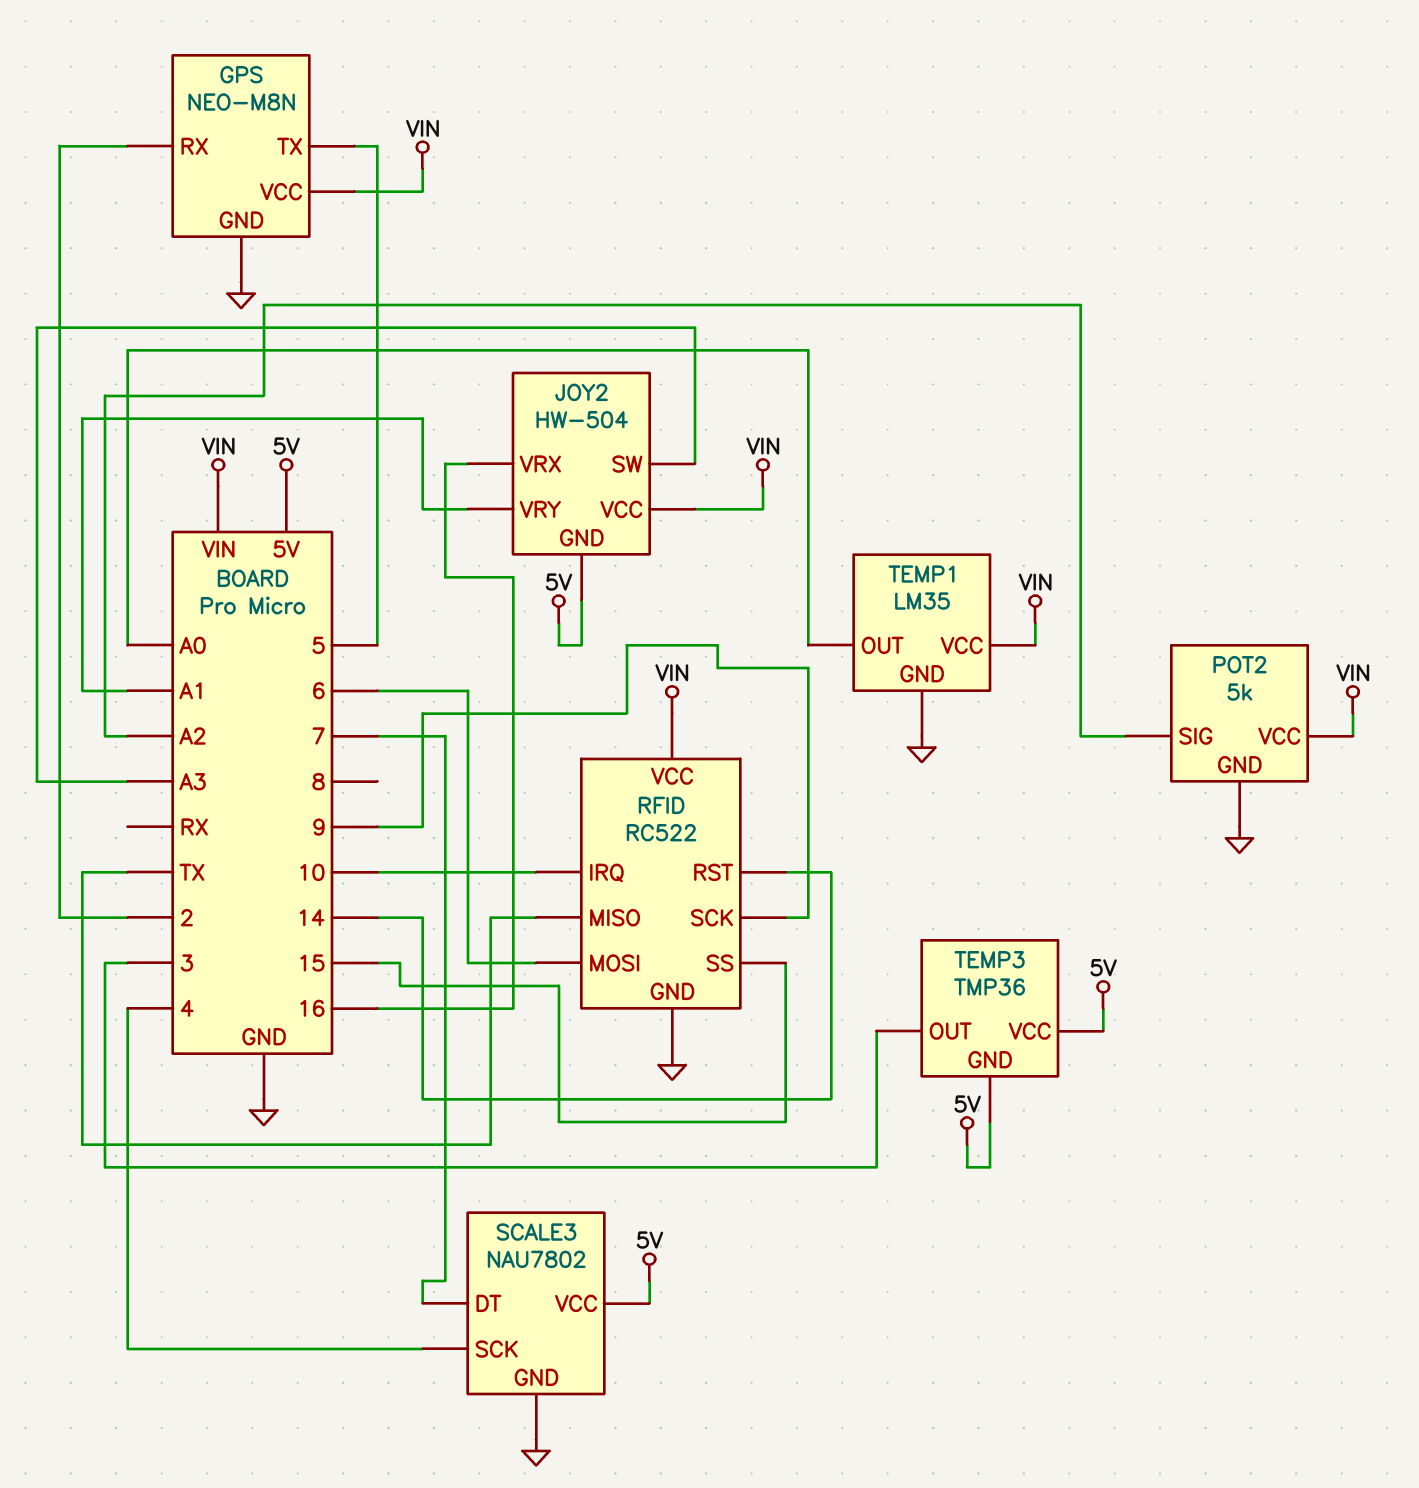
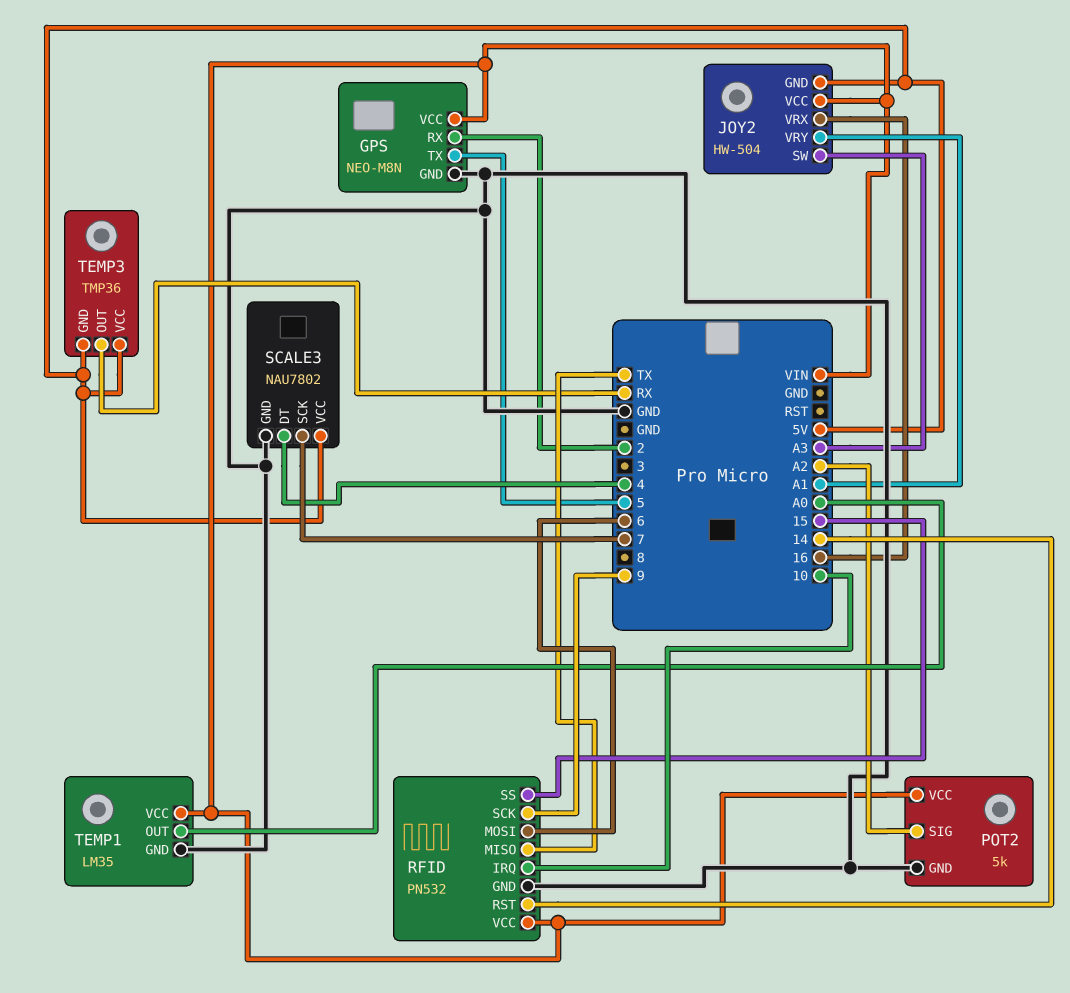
RFID: RC522 -> PN532
SCALE3 pin DT: 7 -> 4
SCALE3 pin SCK: 4 -> 7
TEMP3 pin OUT: 3 -> RX

